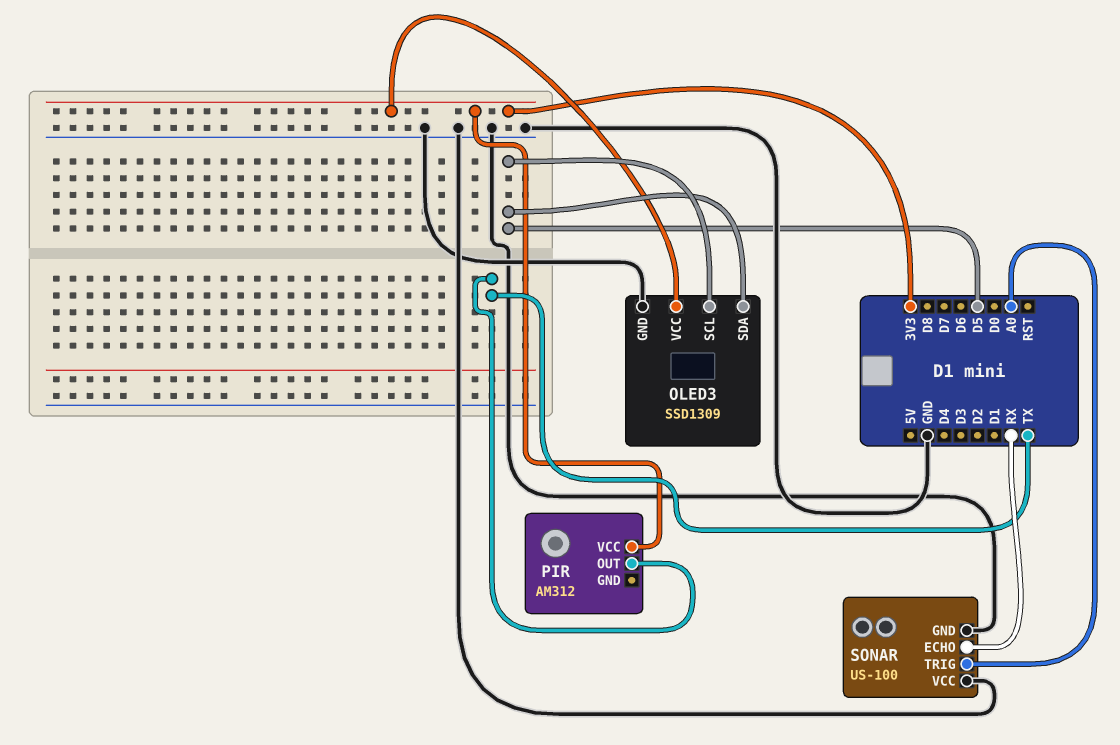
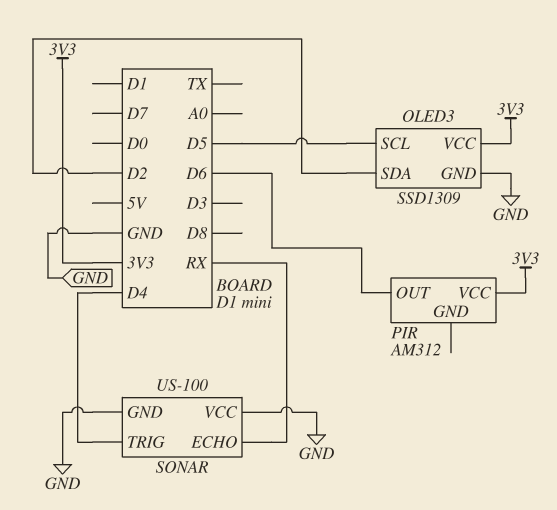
OLED3 pin SDA: D5 -> D2
PIR pin OUT: TX -> D6
SONAR pin TRIG: A0 -> D4

